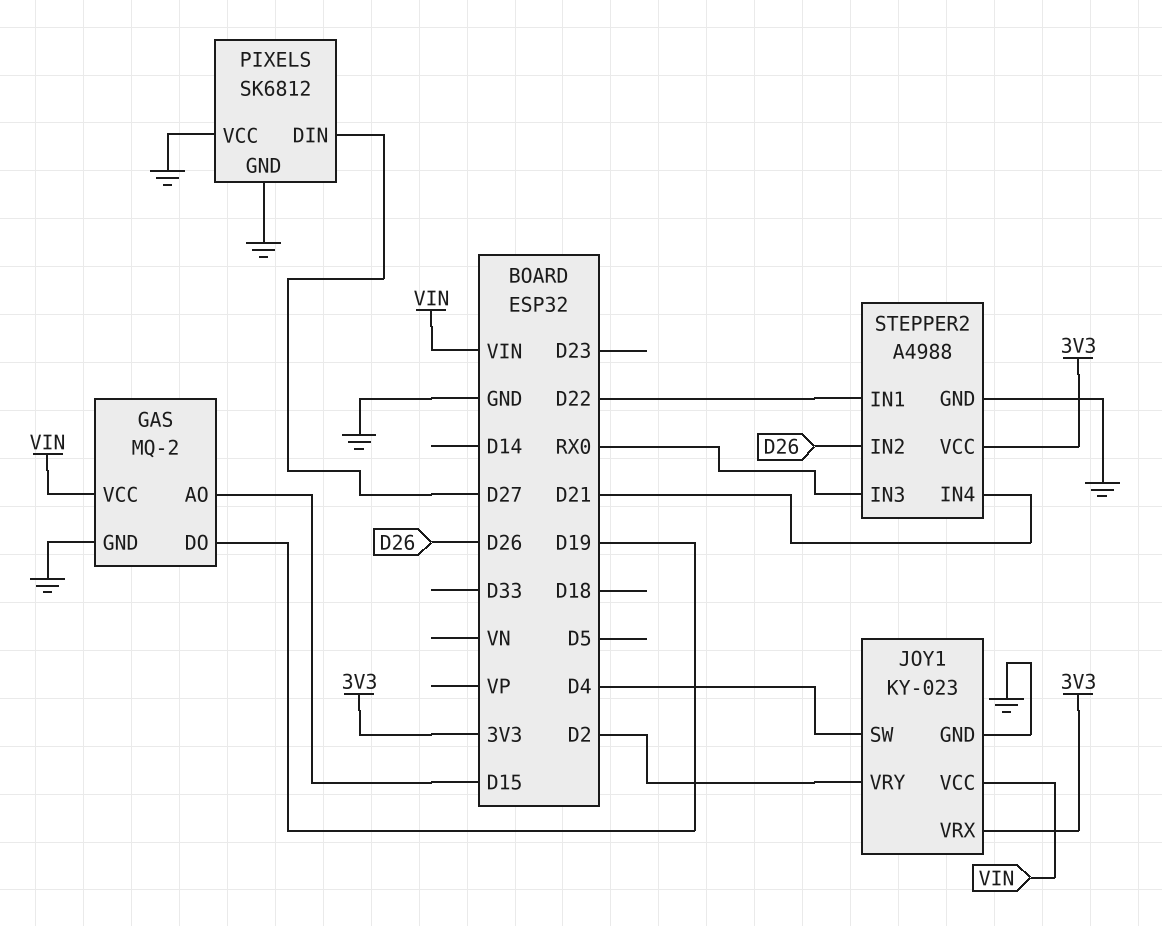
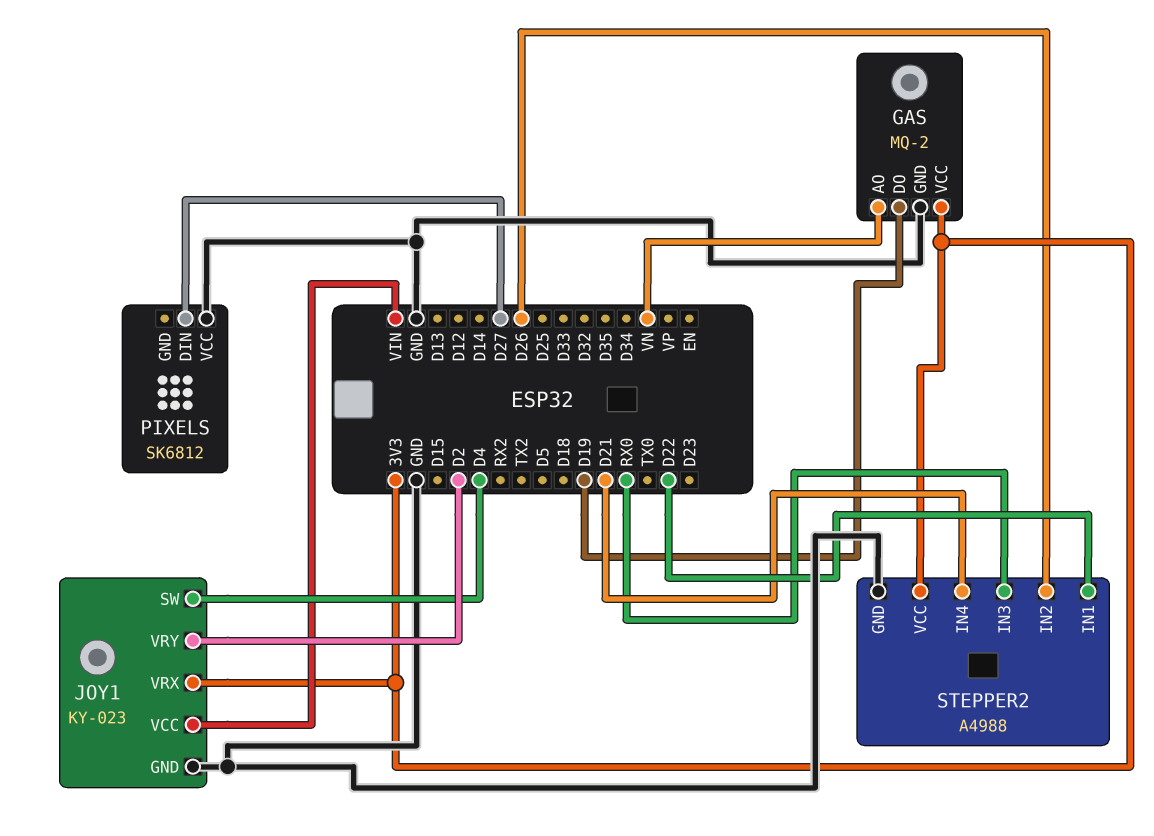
GAS pin AO: D15 -> VN
GAS pin VCC: VIN -> 3V3
PIXELS pin GND: GND -> none

